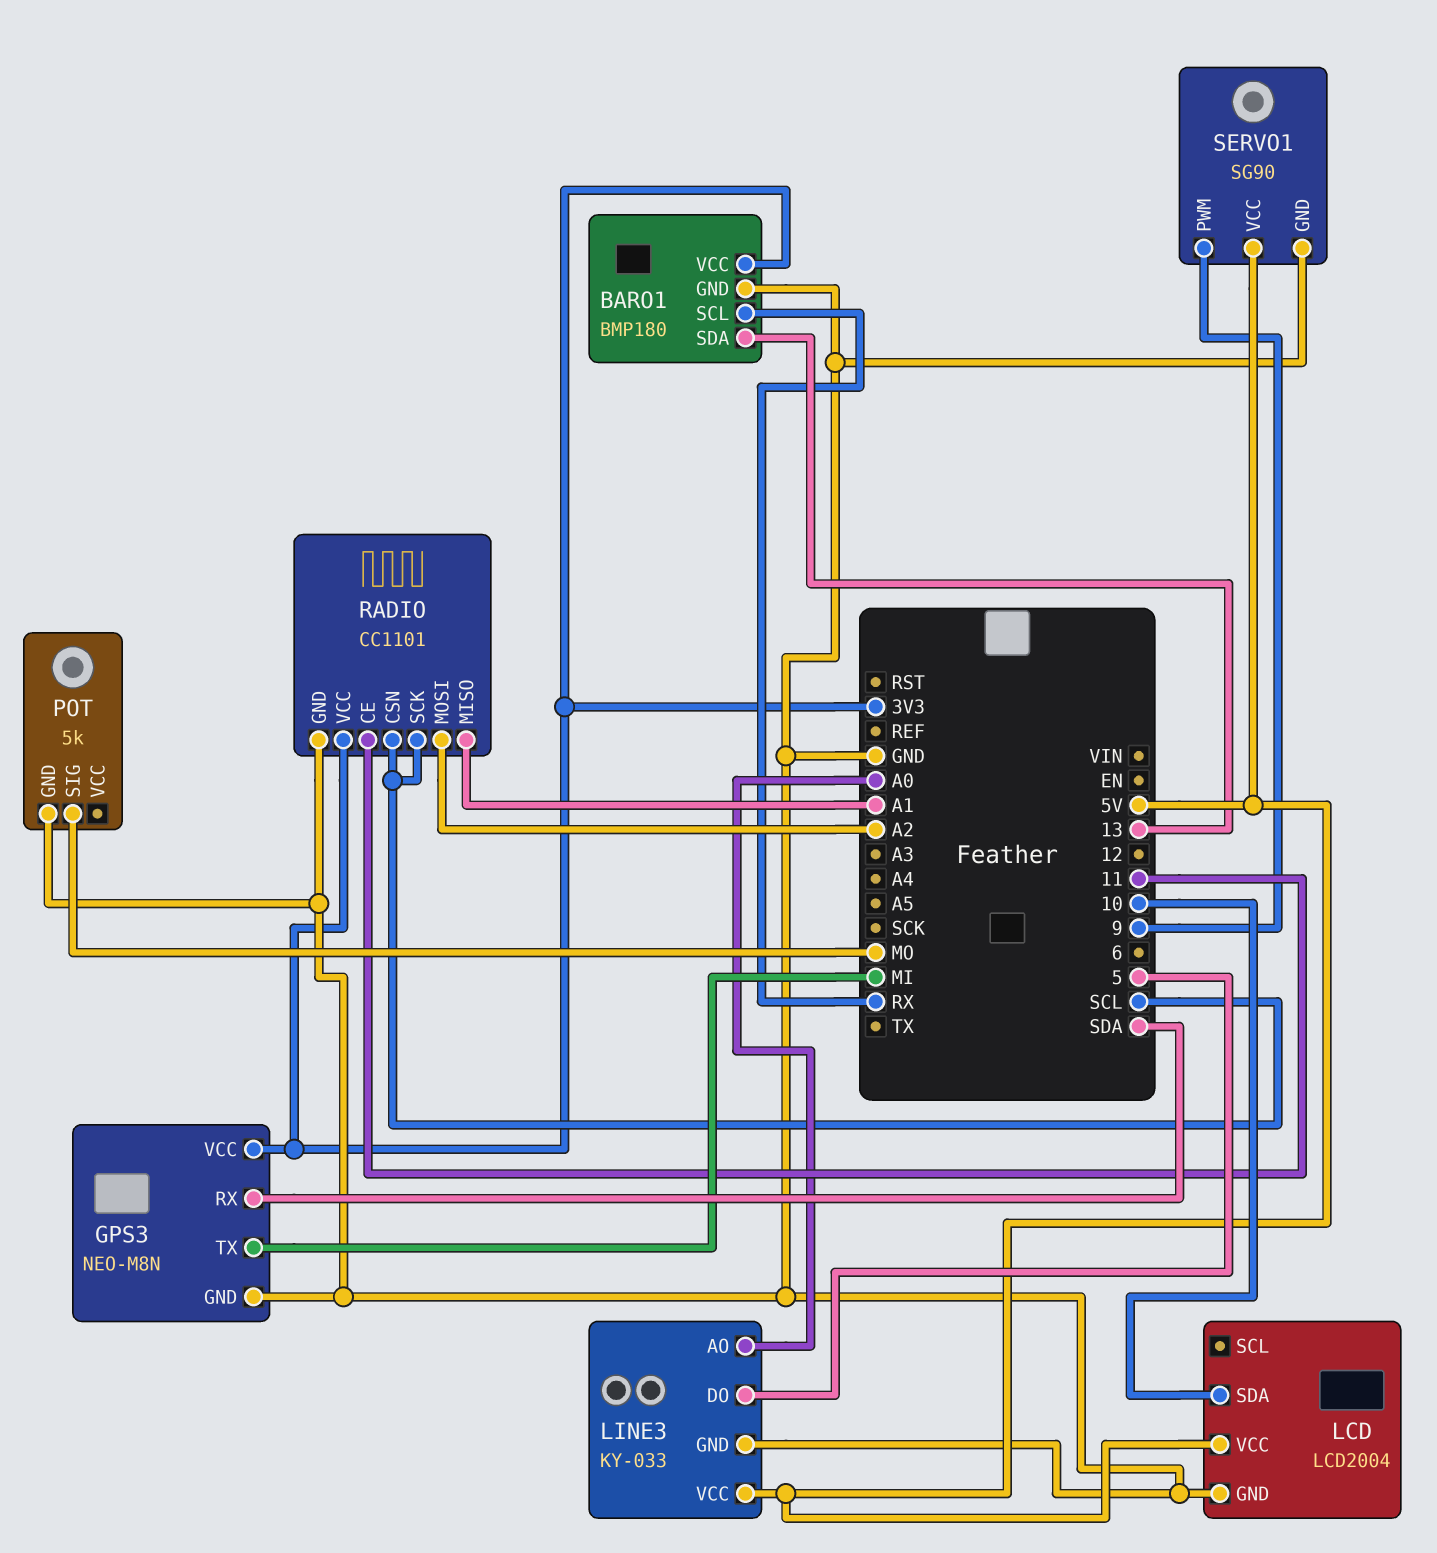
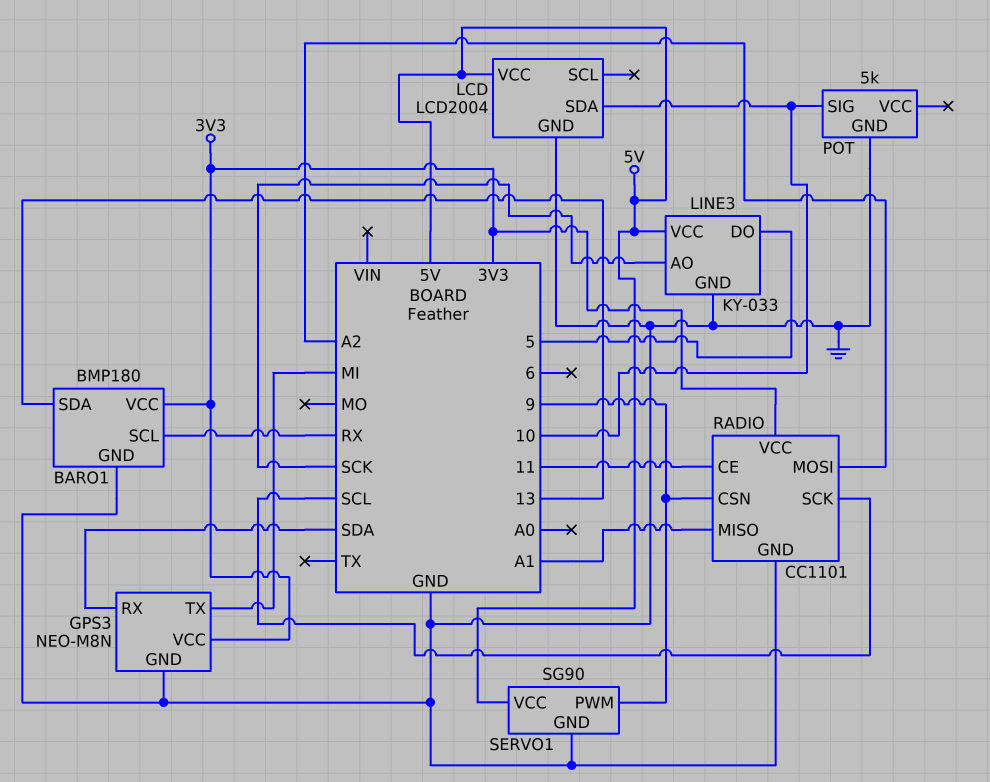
LINE3 pin AO: A0 -> SCK
POT pin SIG: MO -> 10
RADIO pin CSN: SCL -> 9

